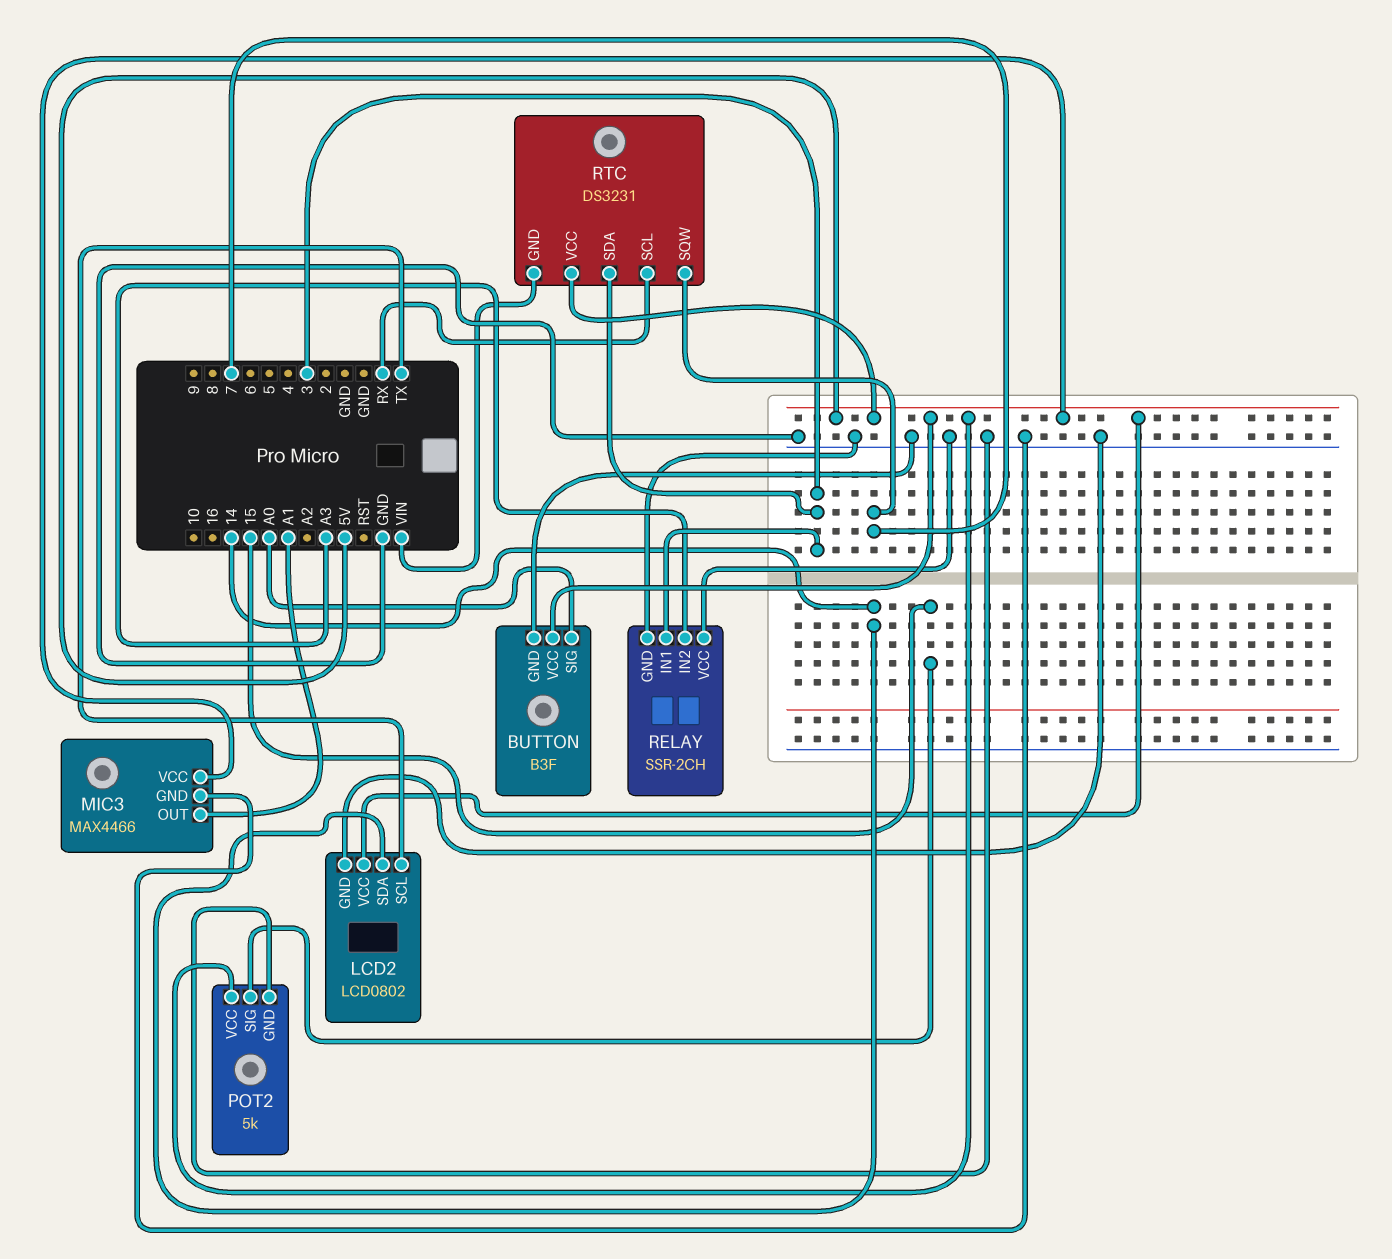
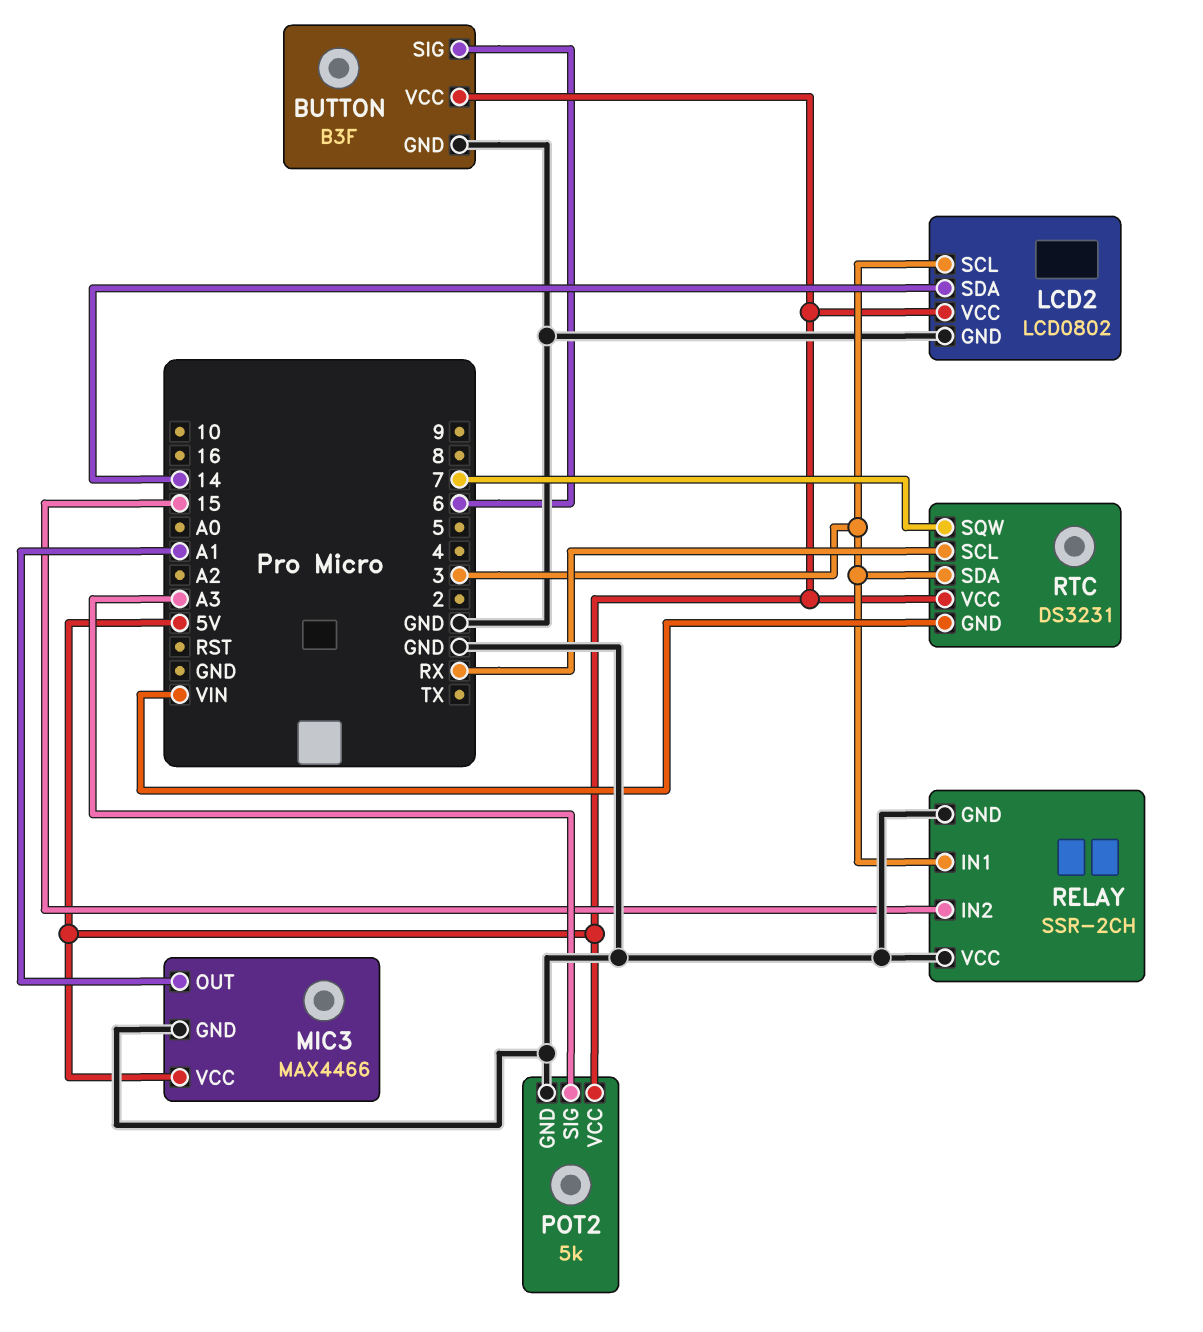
BUTTON pin SIG: A0 -> 6
LCD2 pin SCL: TX -> 3
POT2 pin SIG: 15 -> A3
RELAY pin IN2: A3 -> 15

